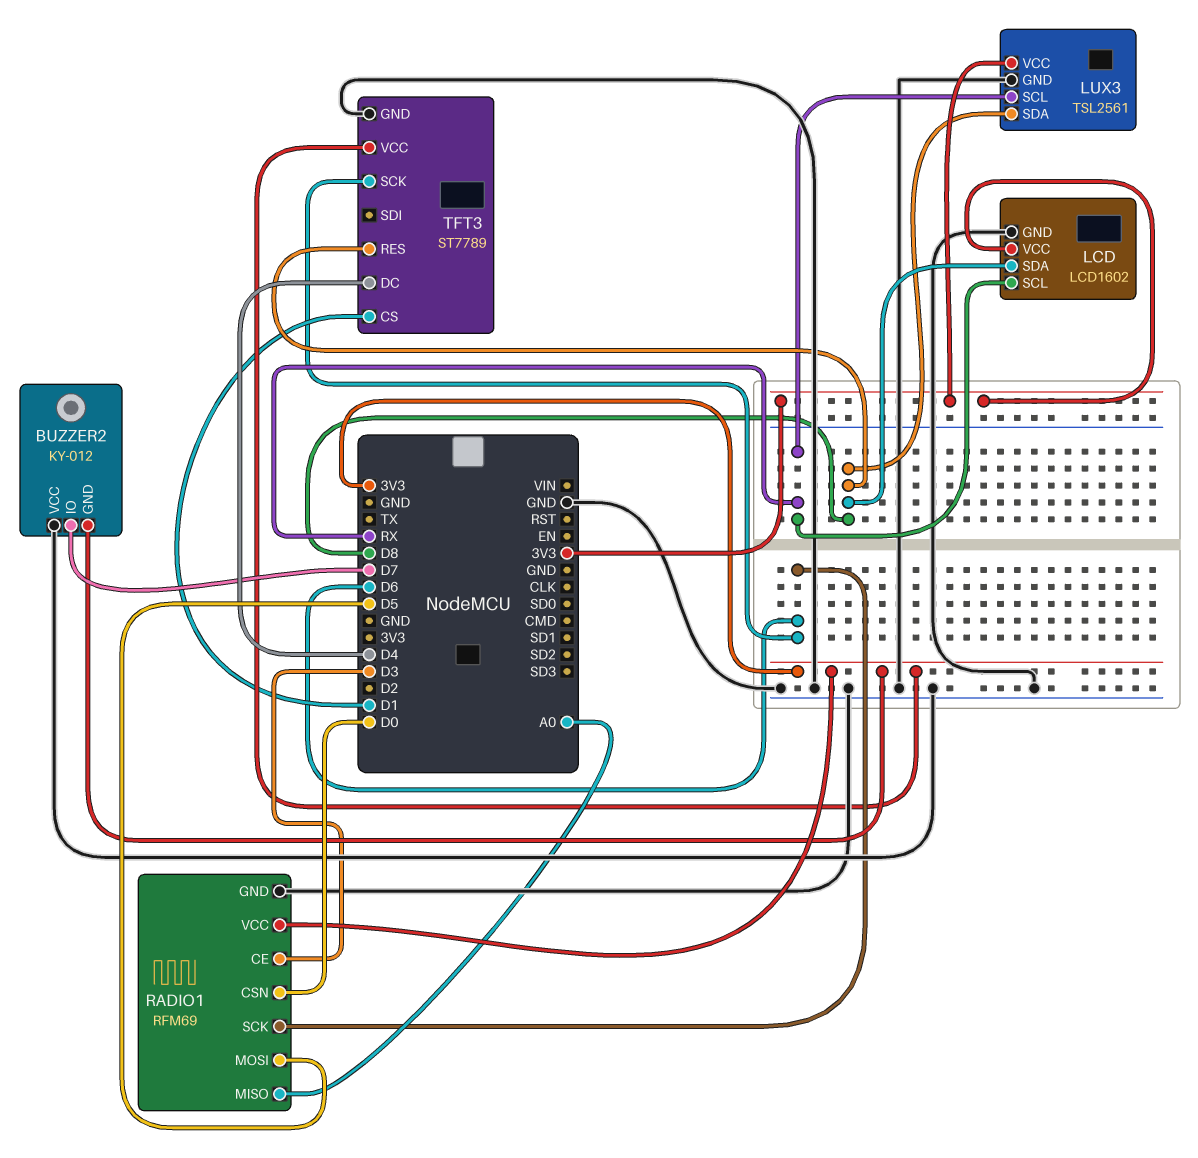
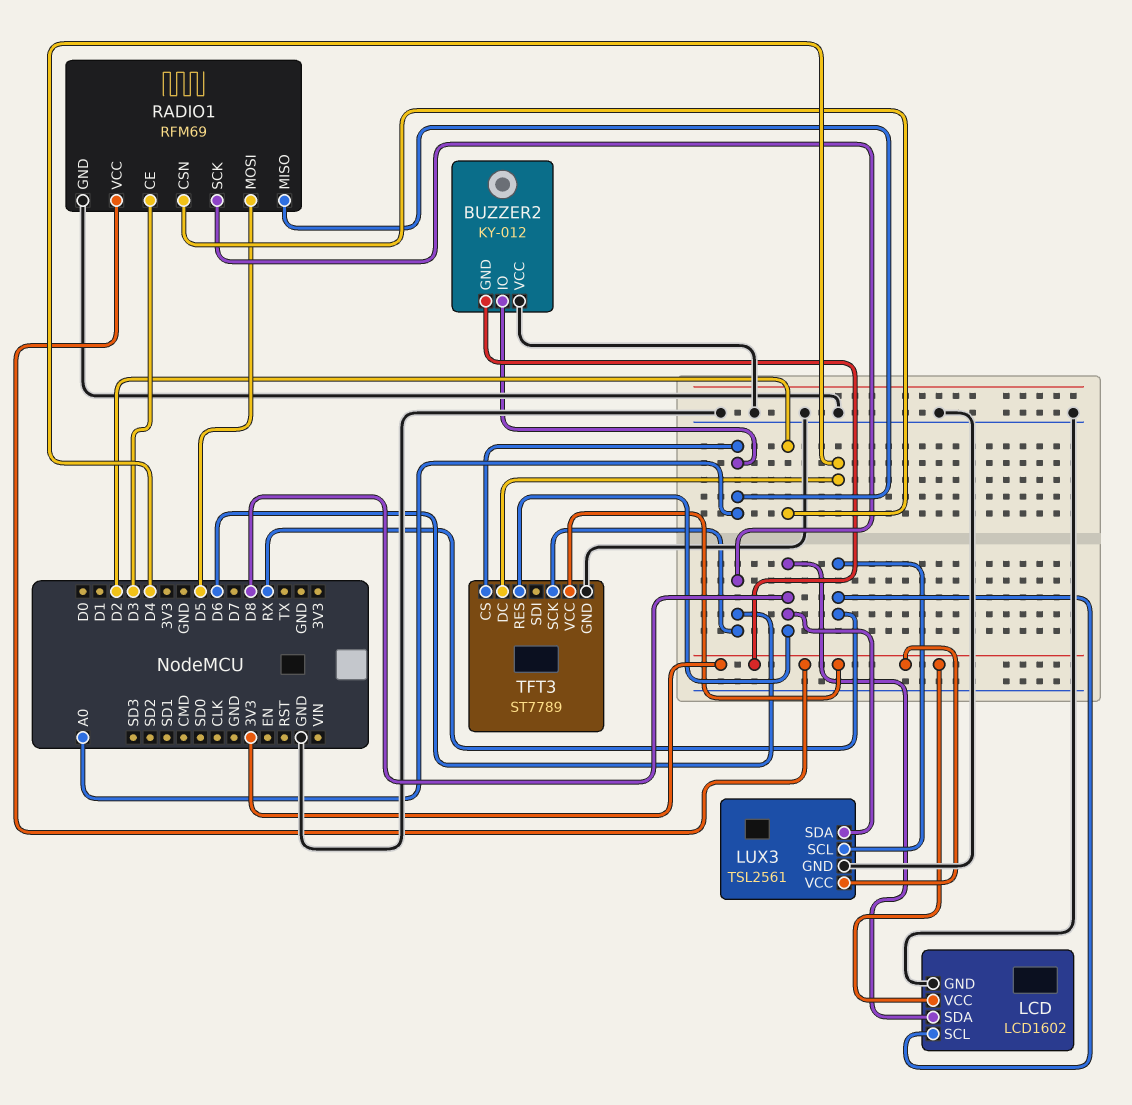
BUZZER2 pin IO: D7 -> A0
RADIO1 pin CSN: D0 -> D2
TFT3 pin CS: D1 -> A0

